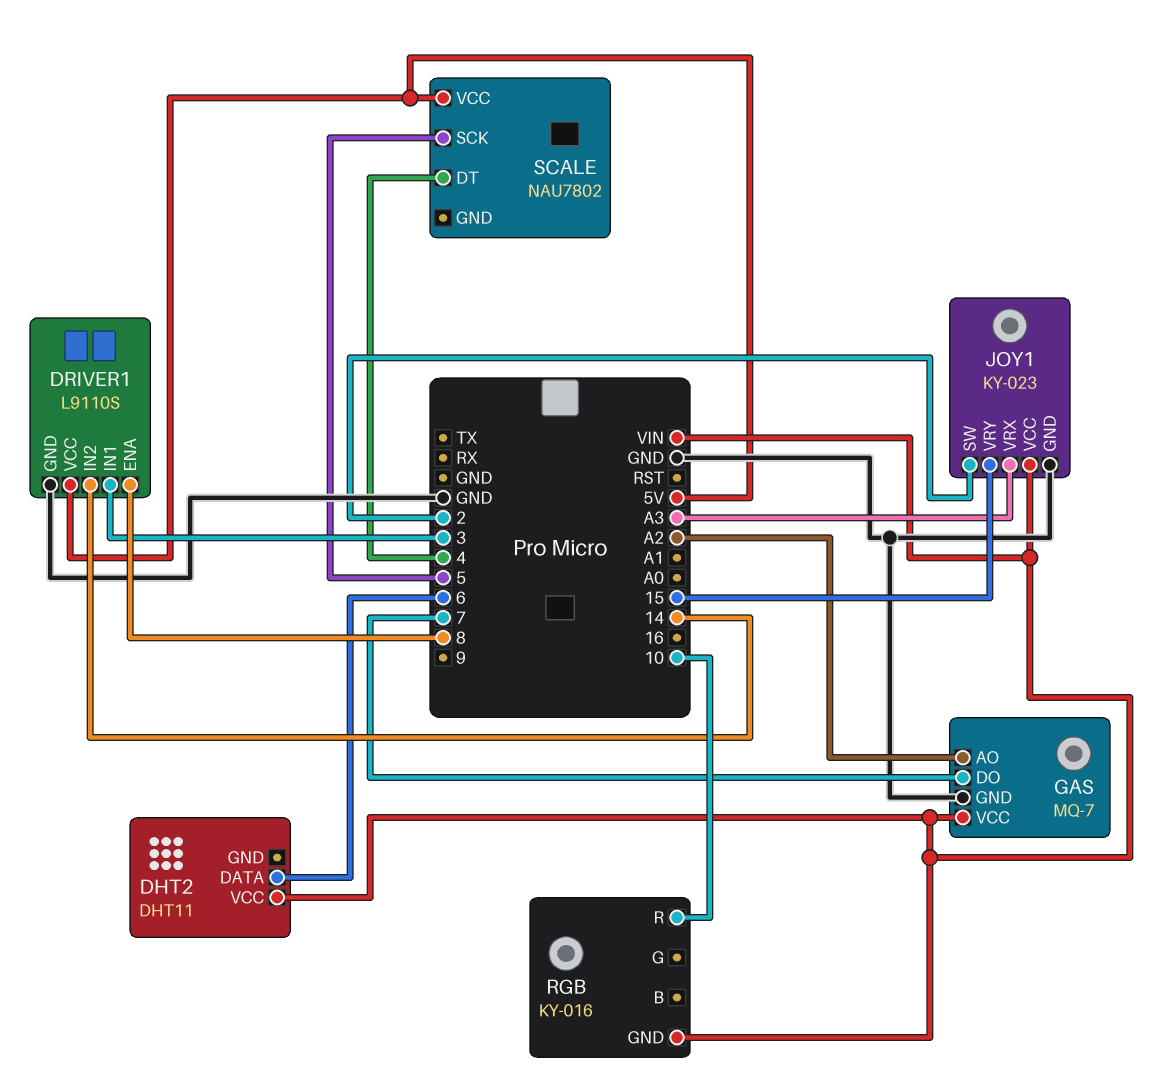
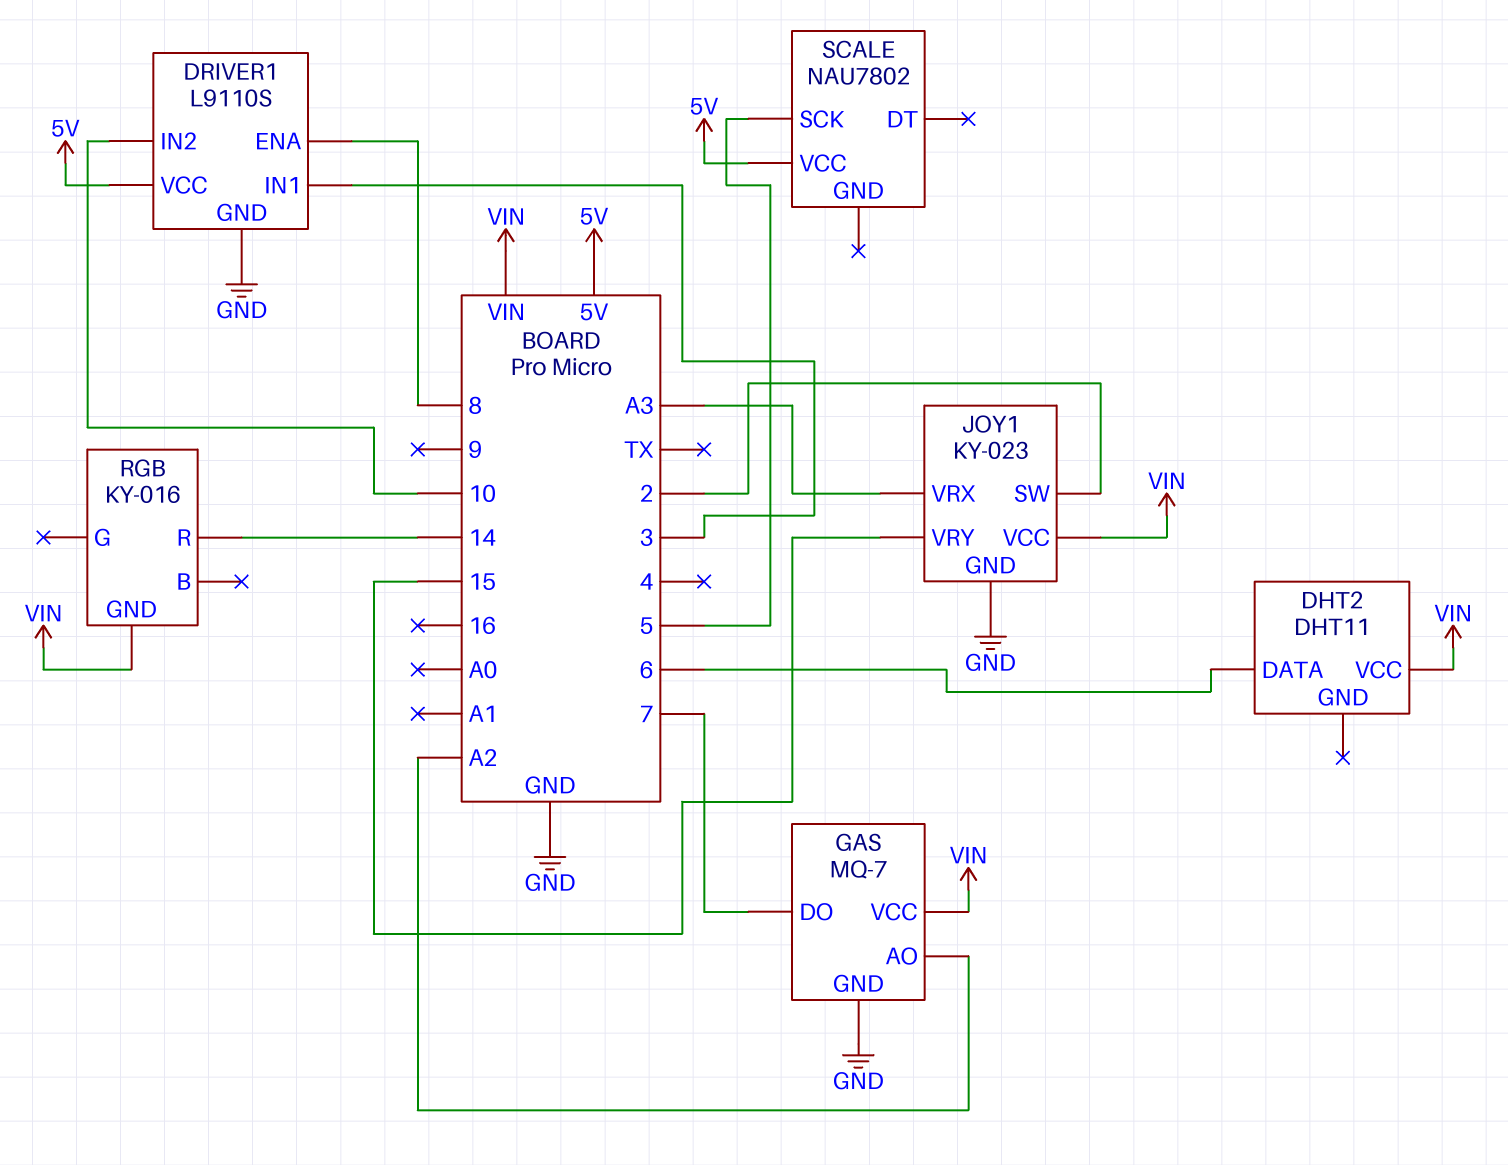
DRIVER1 pin IN2: 14 -> 10
RGB pin R: 10 -> 14
SCALE pin DT: 4 -> none

